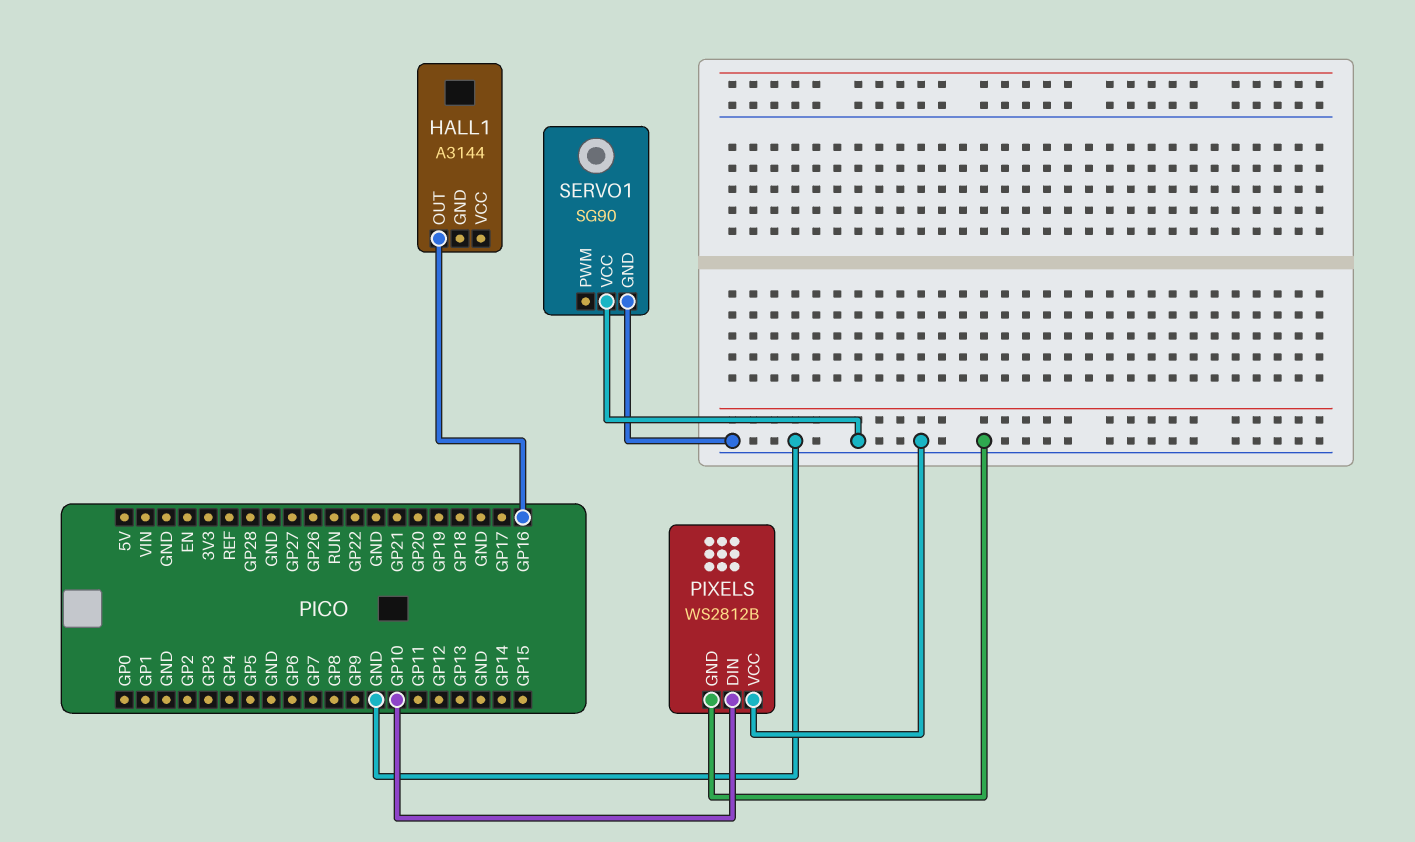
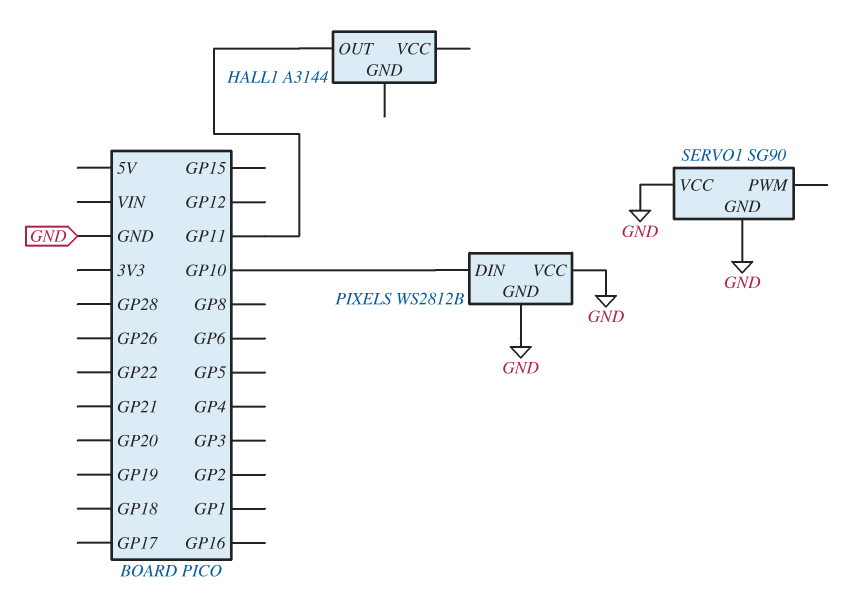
HALL1 pin OUT: GP16 -> GP11

